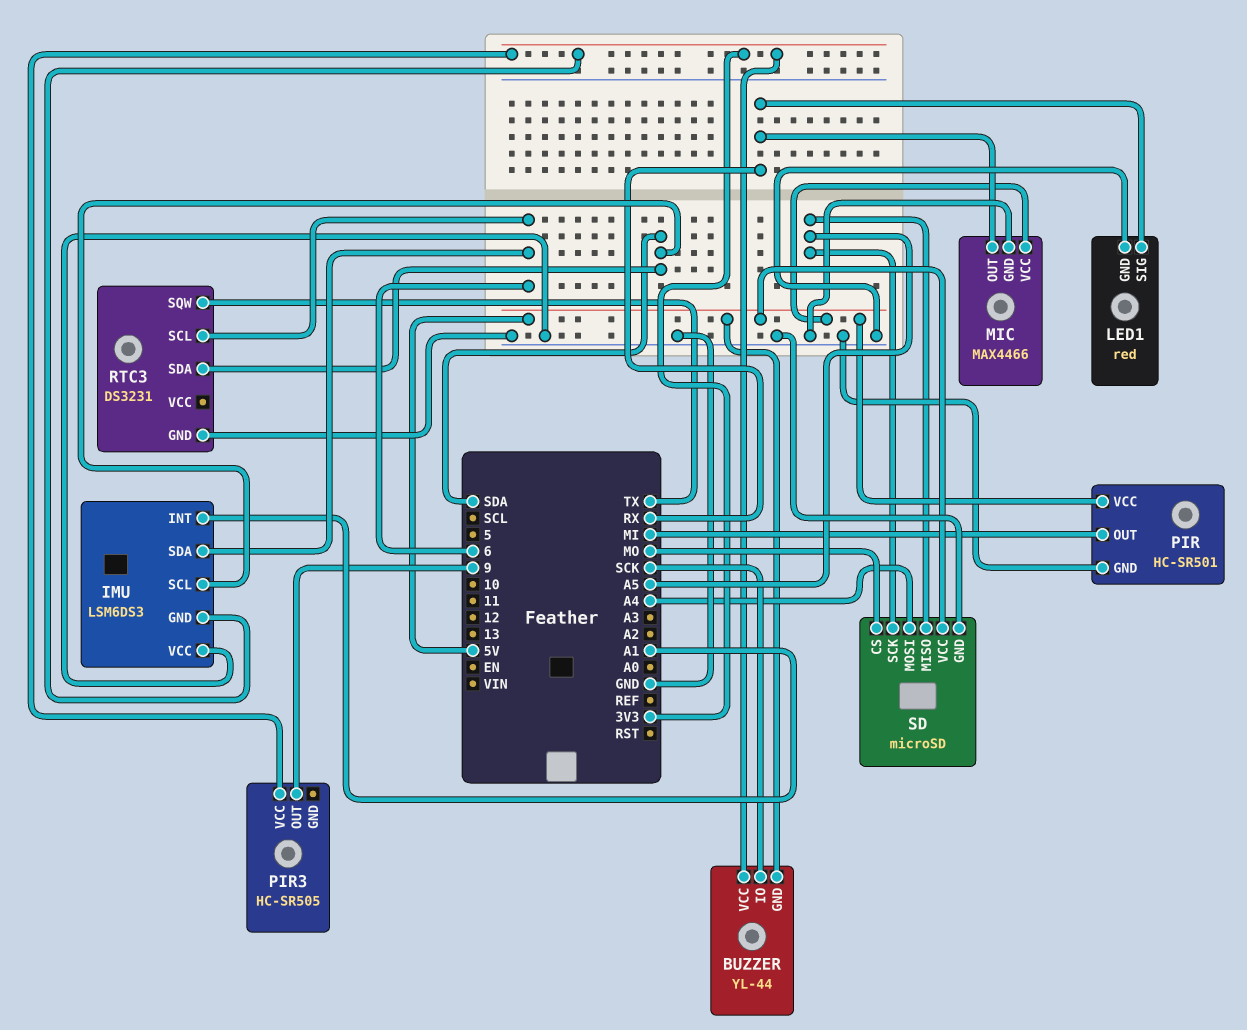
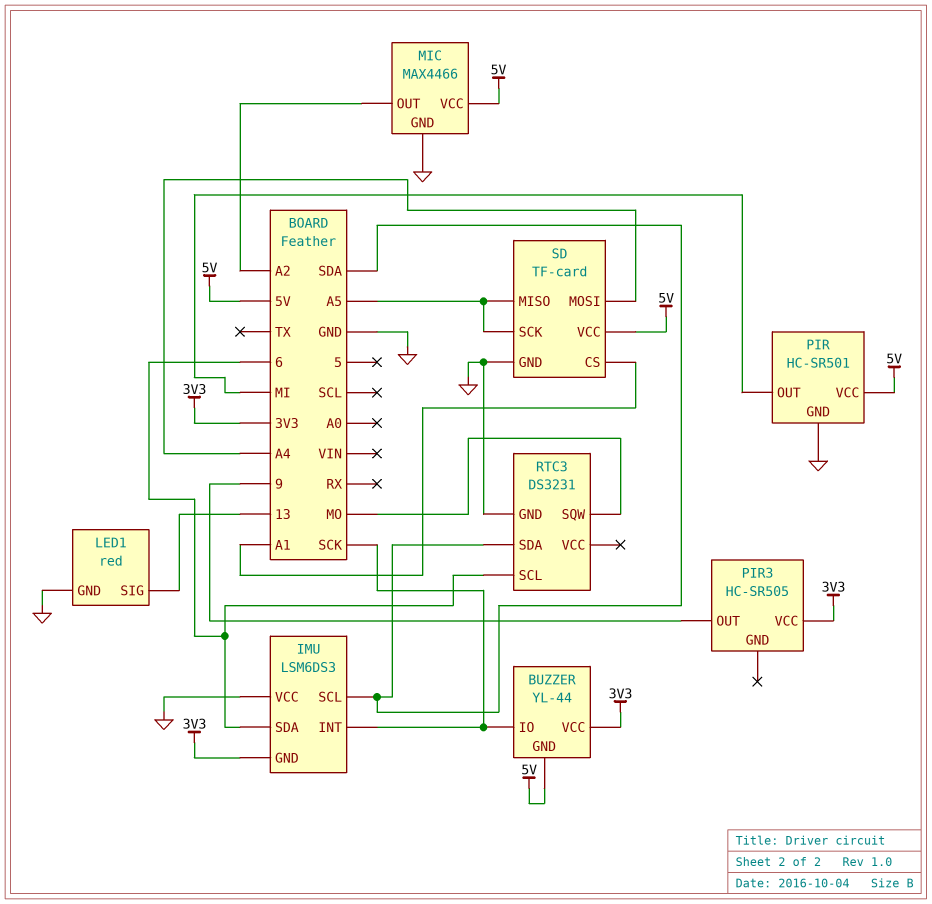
IMU pin INT: A1 -> SCK
LED1 pin SIG: RX -> 13
MIC pin OUT: RX -> A2
RTC3 pin SQW: TX -> MO
SD: microSD -> TF-card
SD pin CS: MO -> A1

